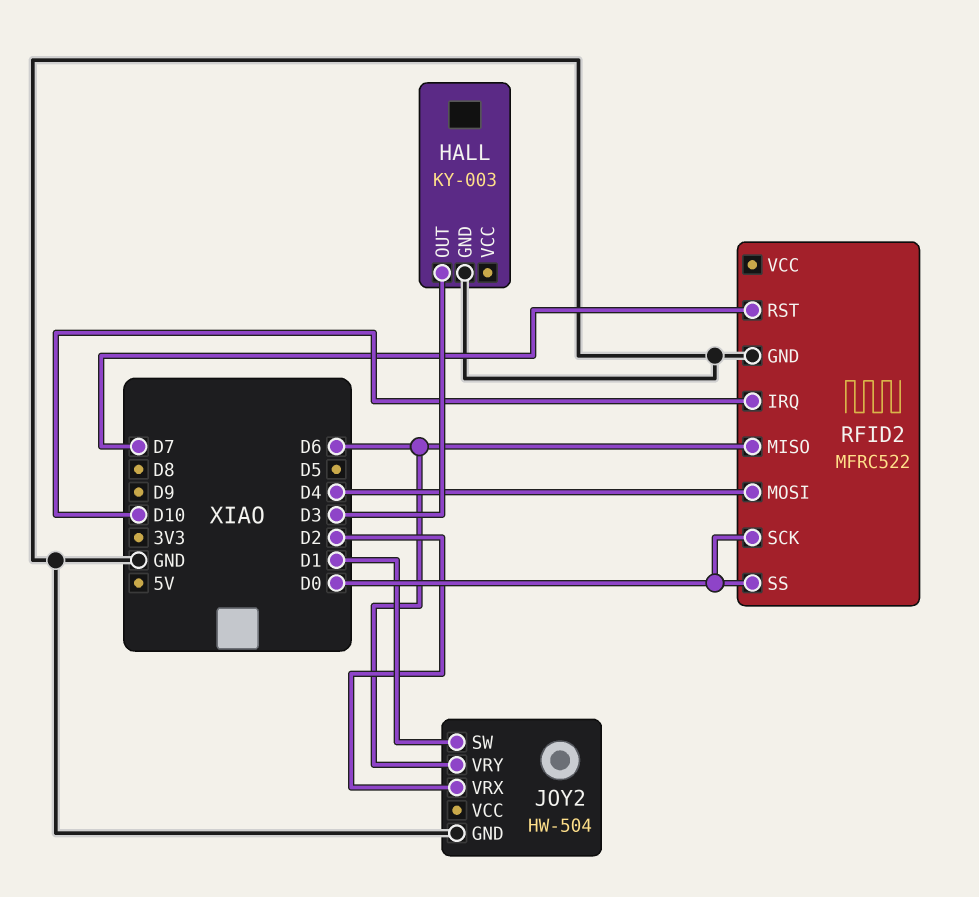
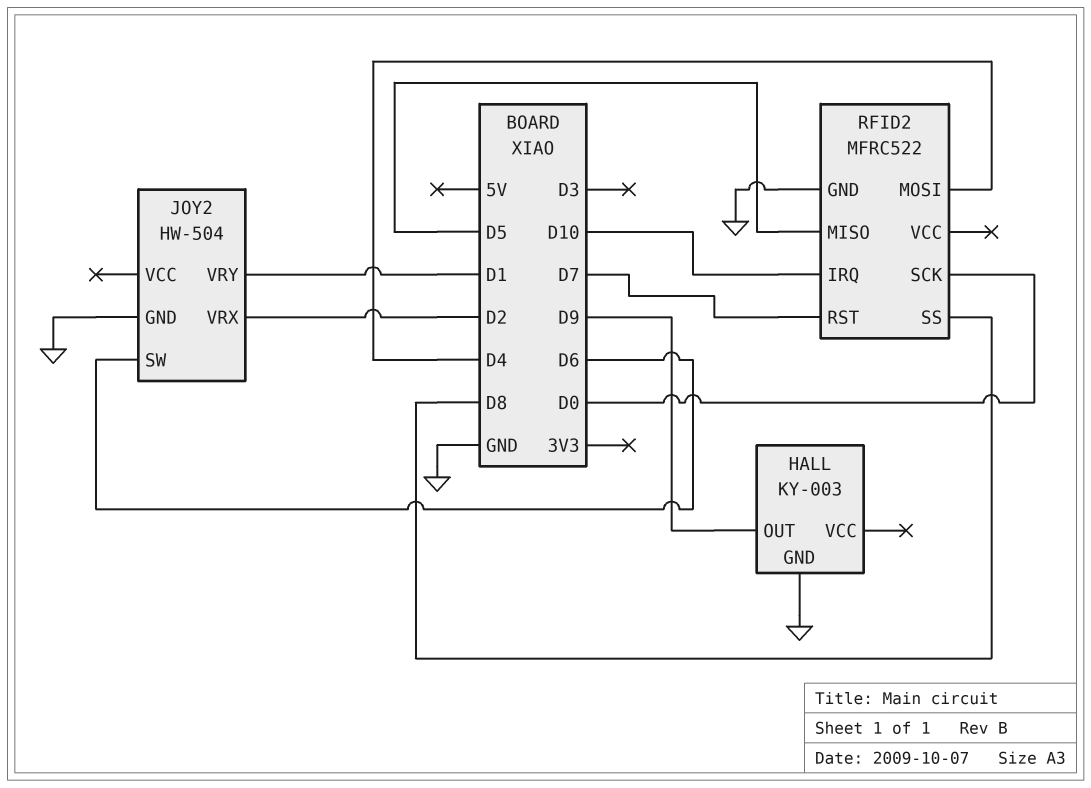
HALL pin OUT: D3 -> D9
JOY2 pin SW: D1 -> D6
JOY2 pin VRY: D6 -> D1
RFID2 pin MISO: D6 -> D5
RFID2 pin SS: D0 -> D8

